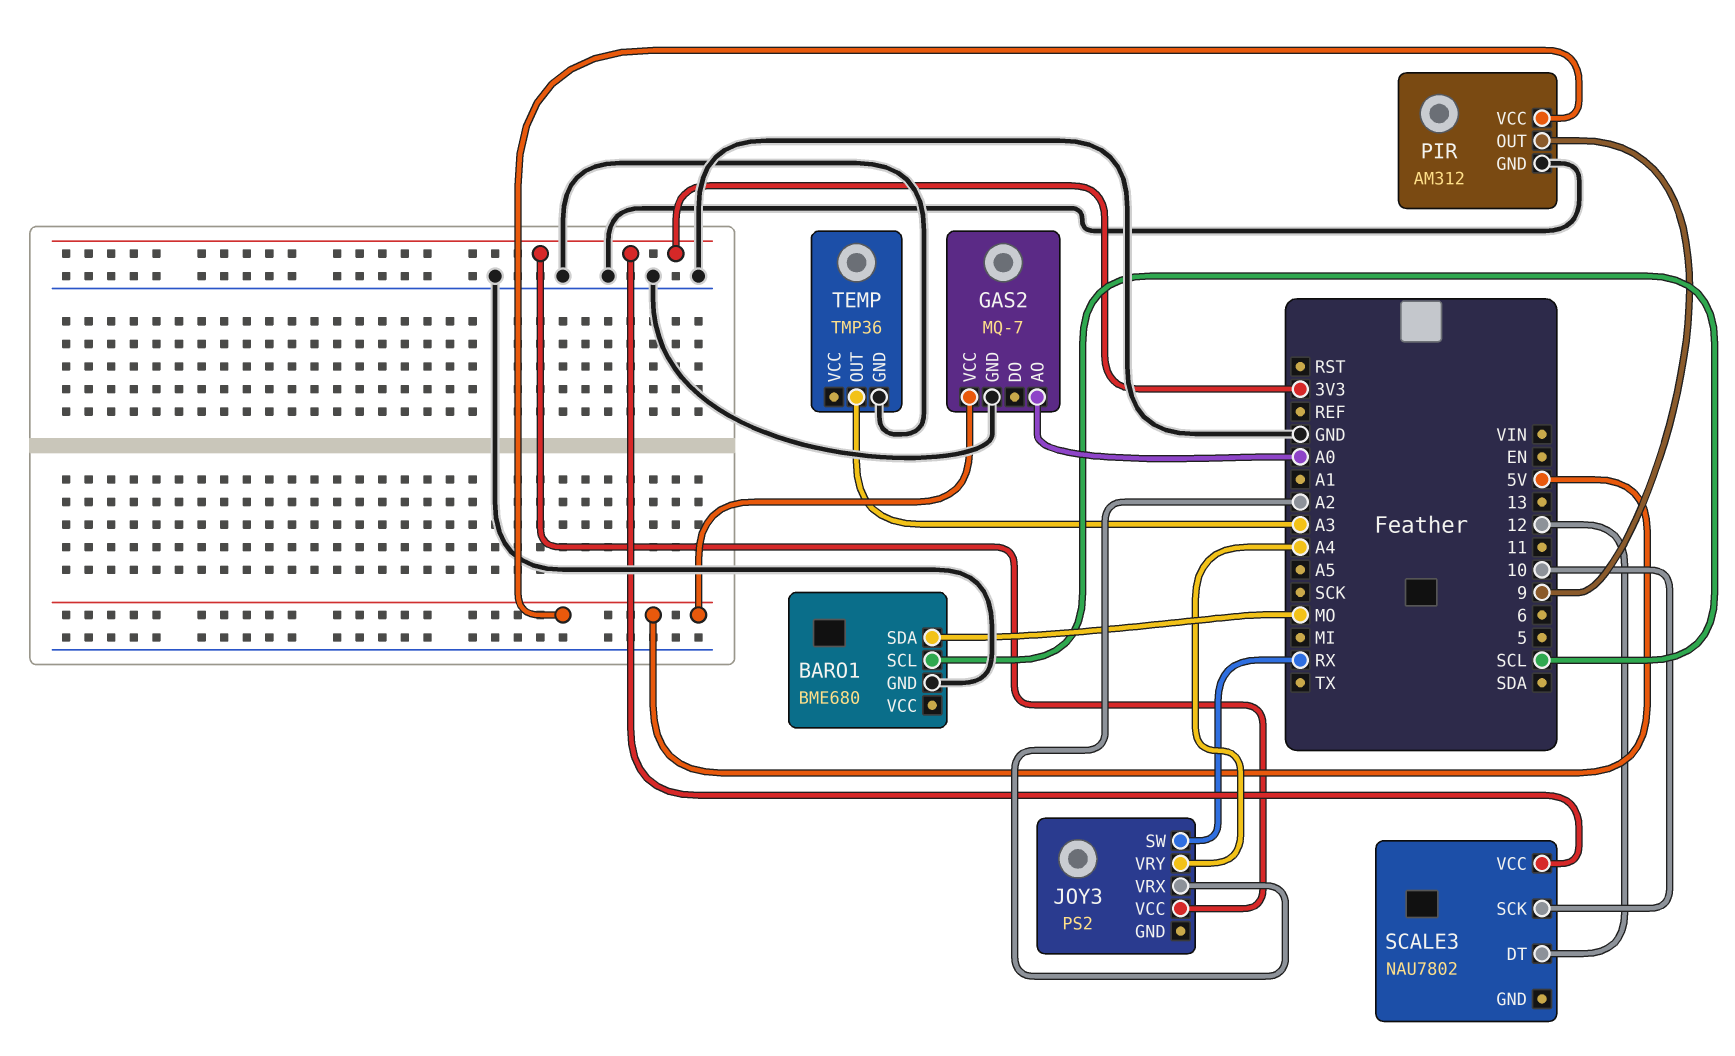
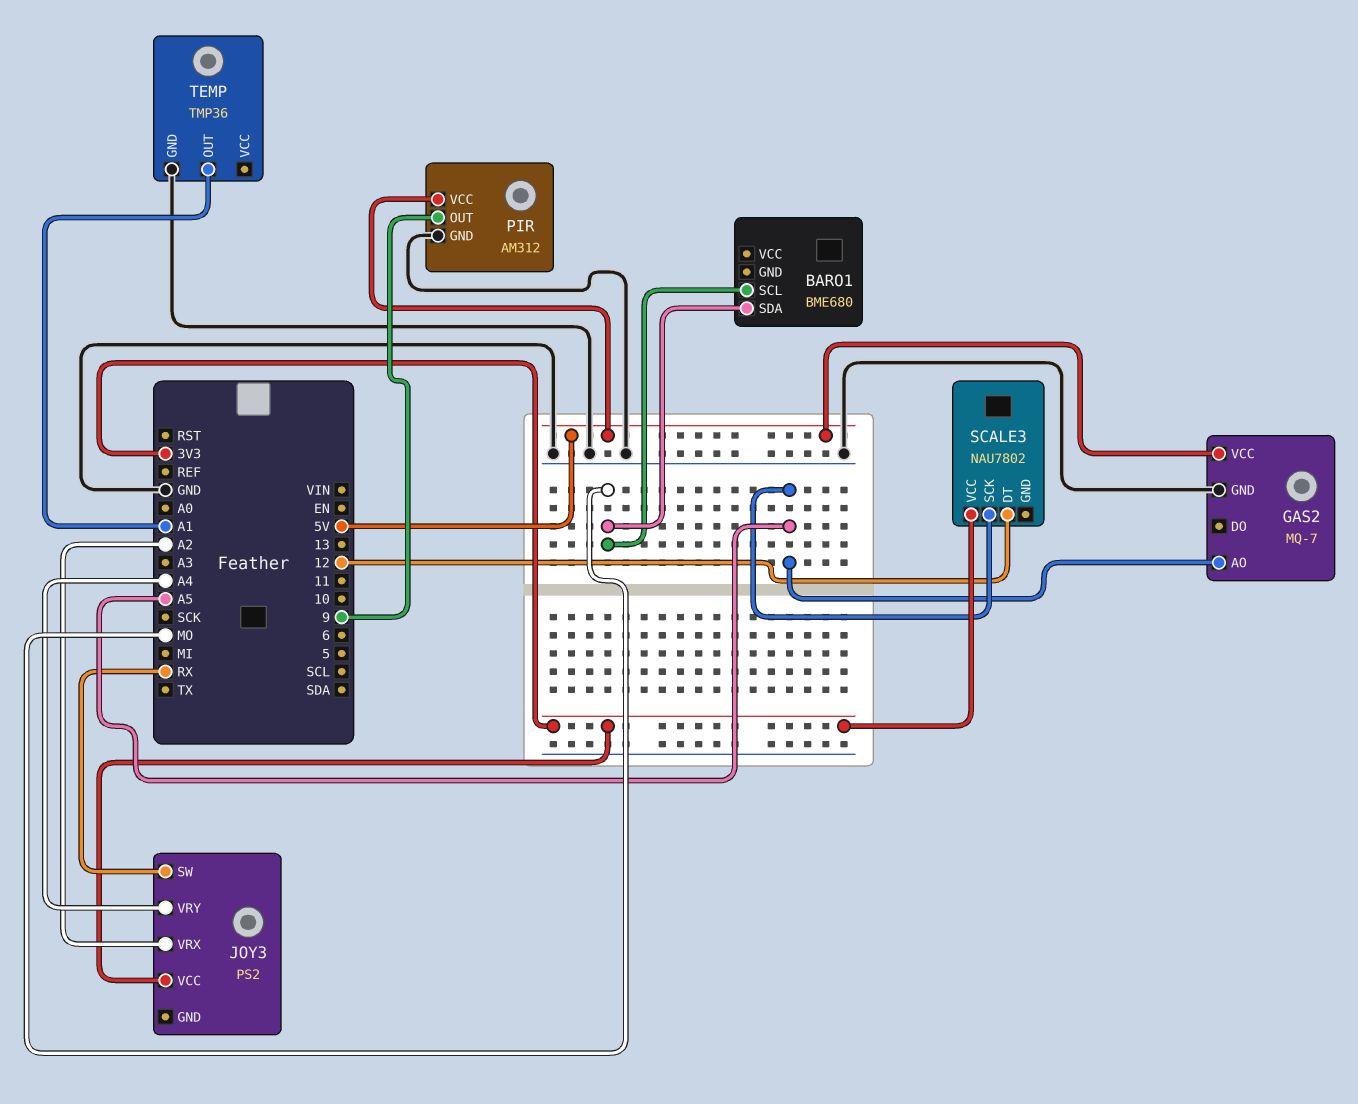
BARO1 pin GND: GND -> none
BARO1 pin SCL: SCL -> MO
GAS2 pin AO: A0 -> A5
SCALE3 pin SCK: 10 -> A5
TEMP pin OUT: A3 -> A1

